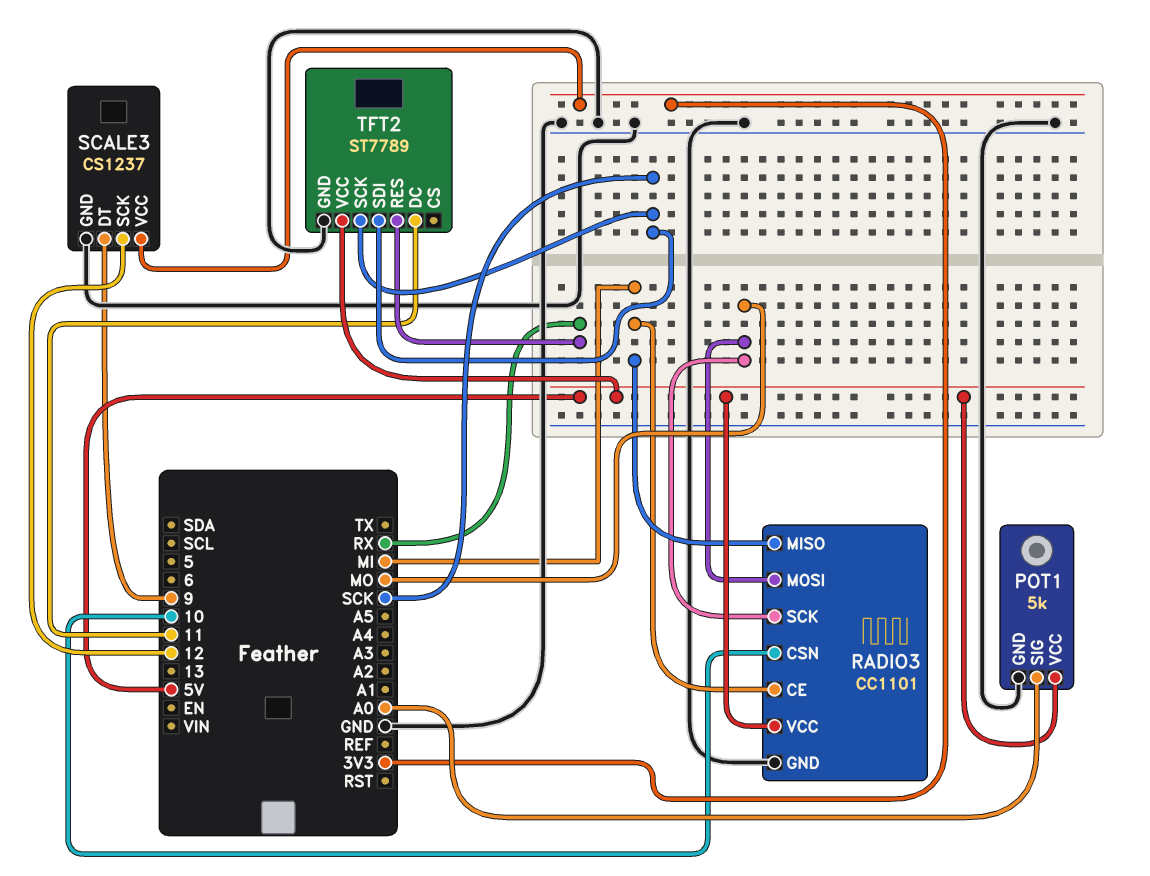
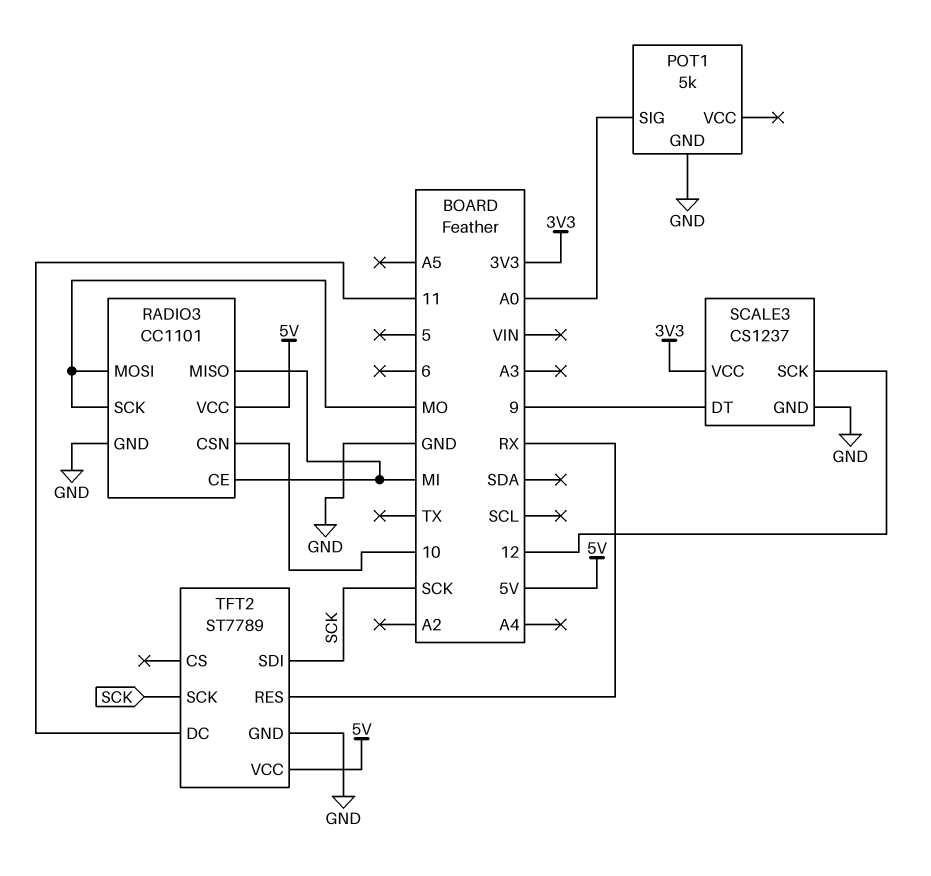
POT1 pin VCC: 5V -> none

